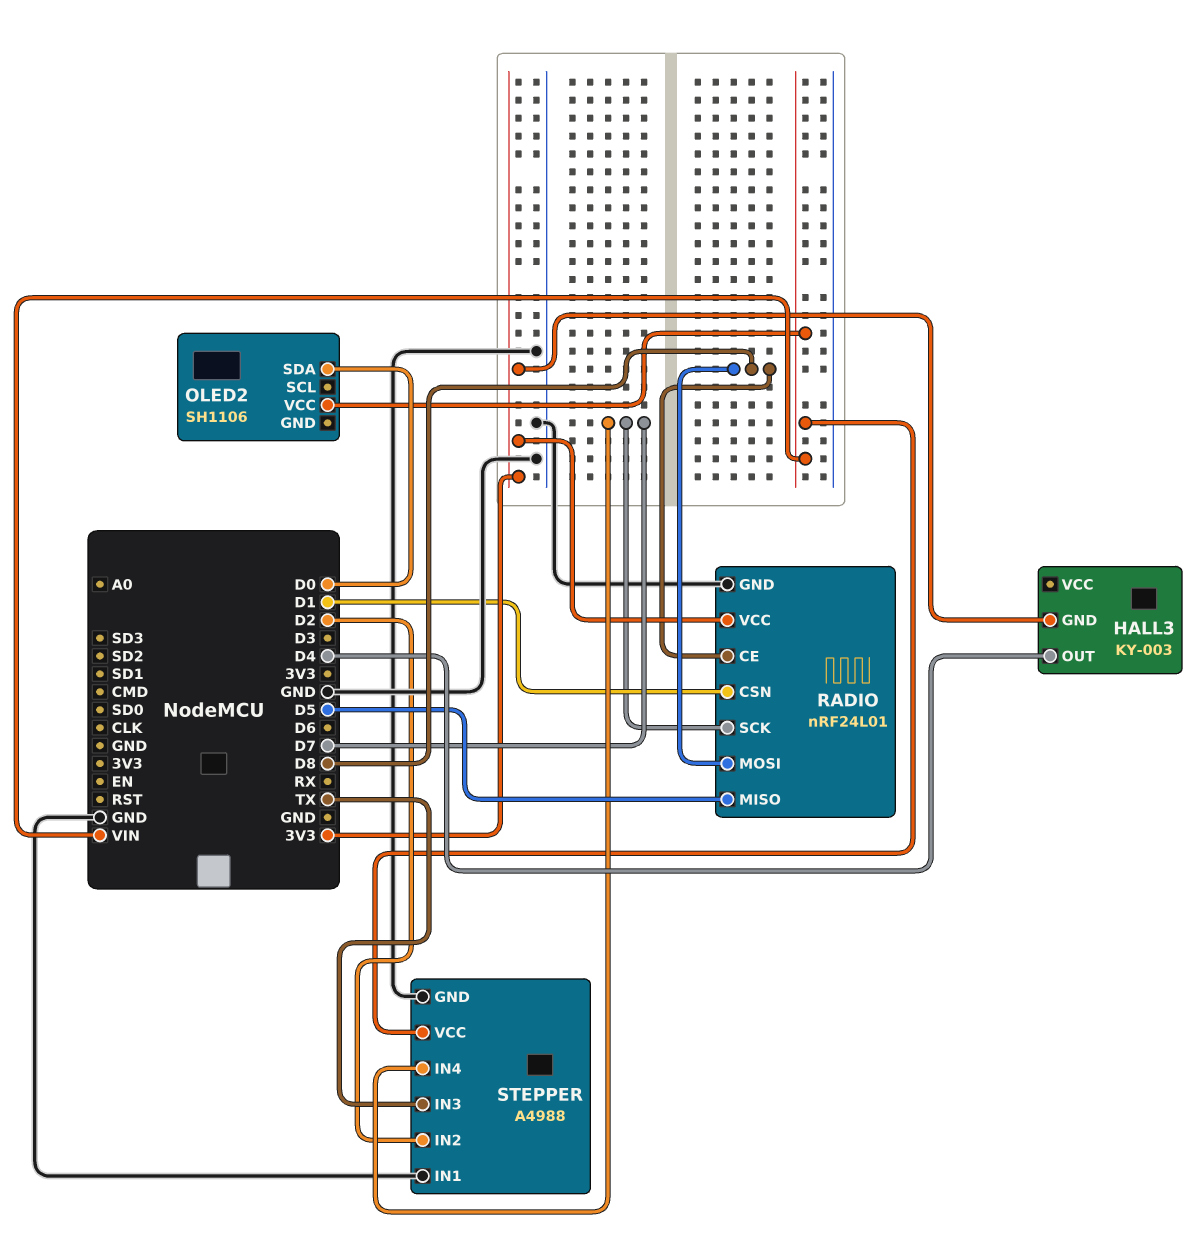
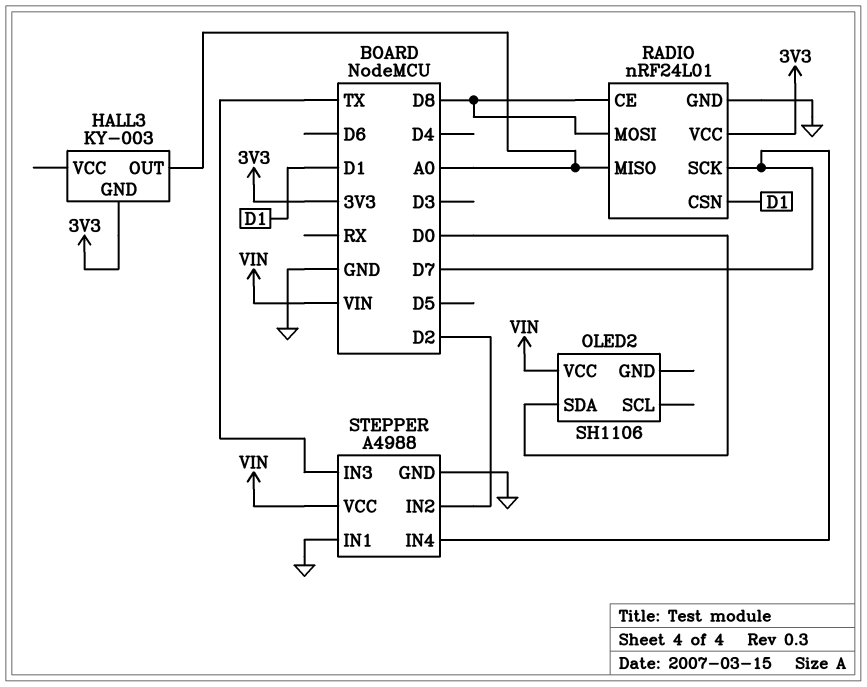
HALL3 pin OUT: D4 -> A0
RADIO pin MISO: D5 -> A0

